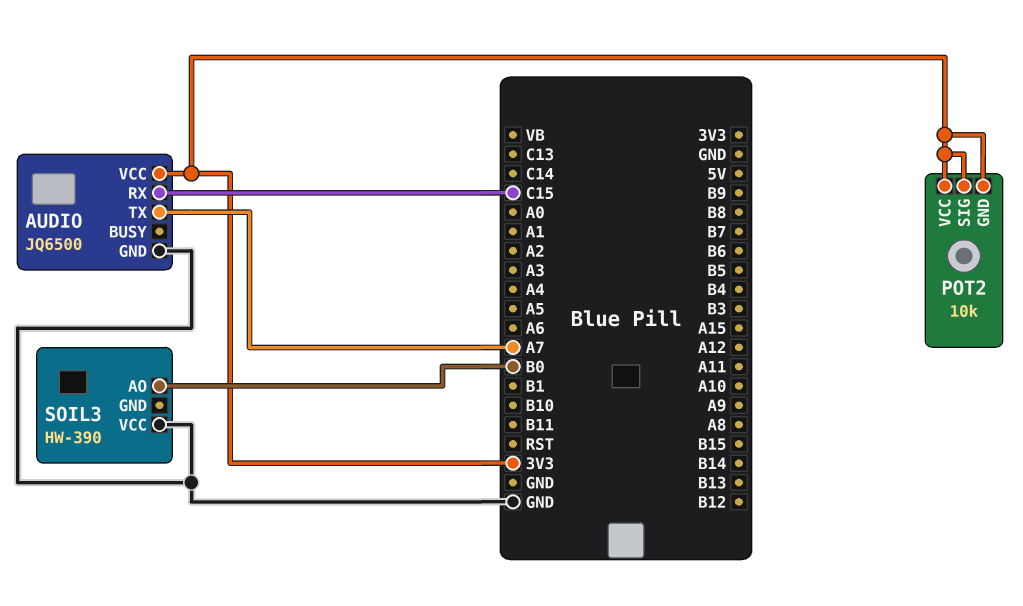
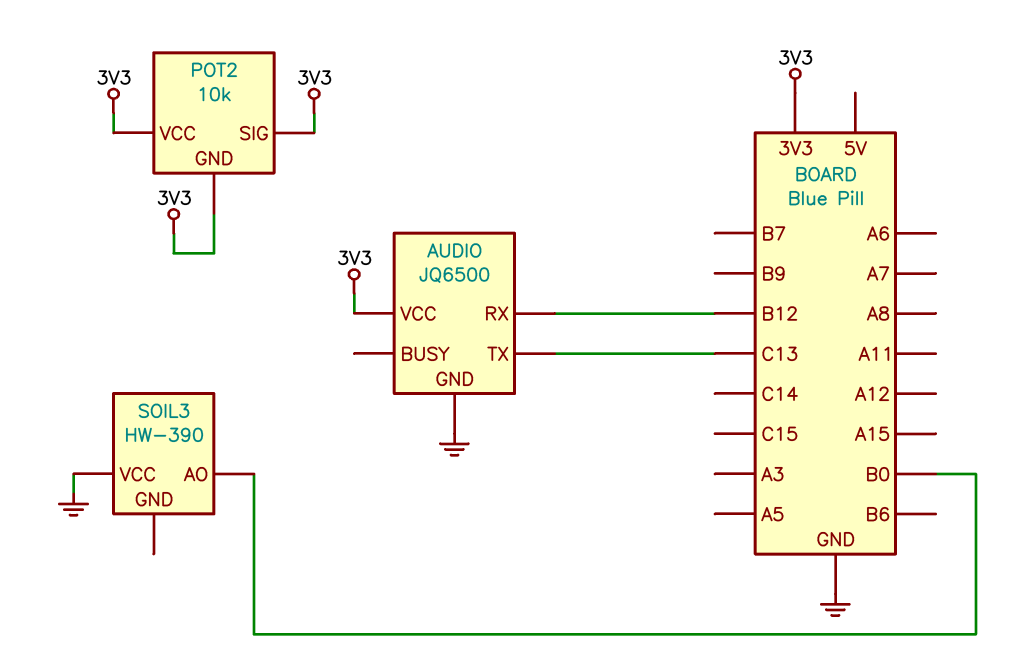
AUDIO pin RX: C15 -> B12
AUDIO pin TX: A7 -> C13

